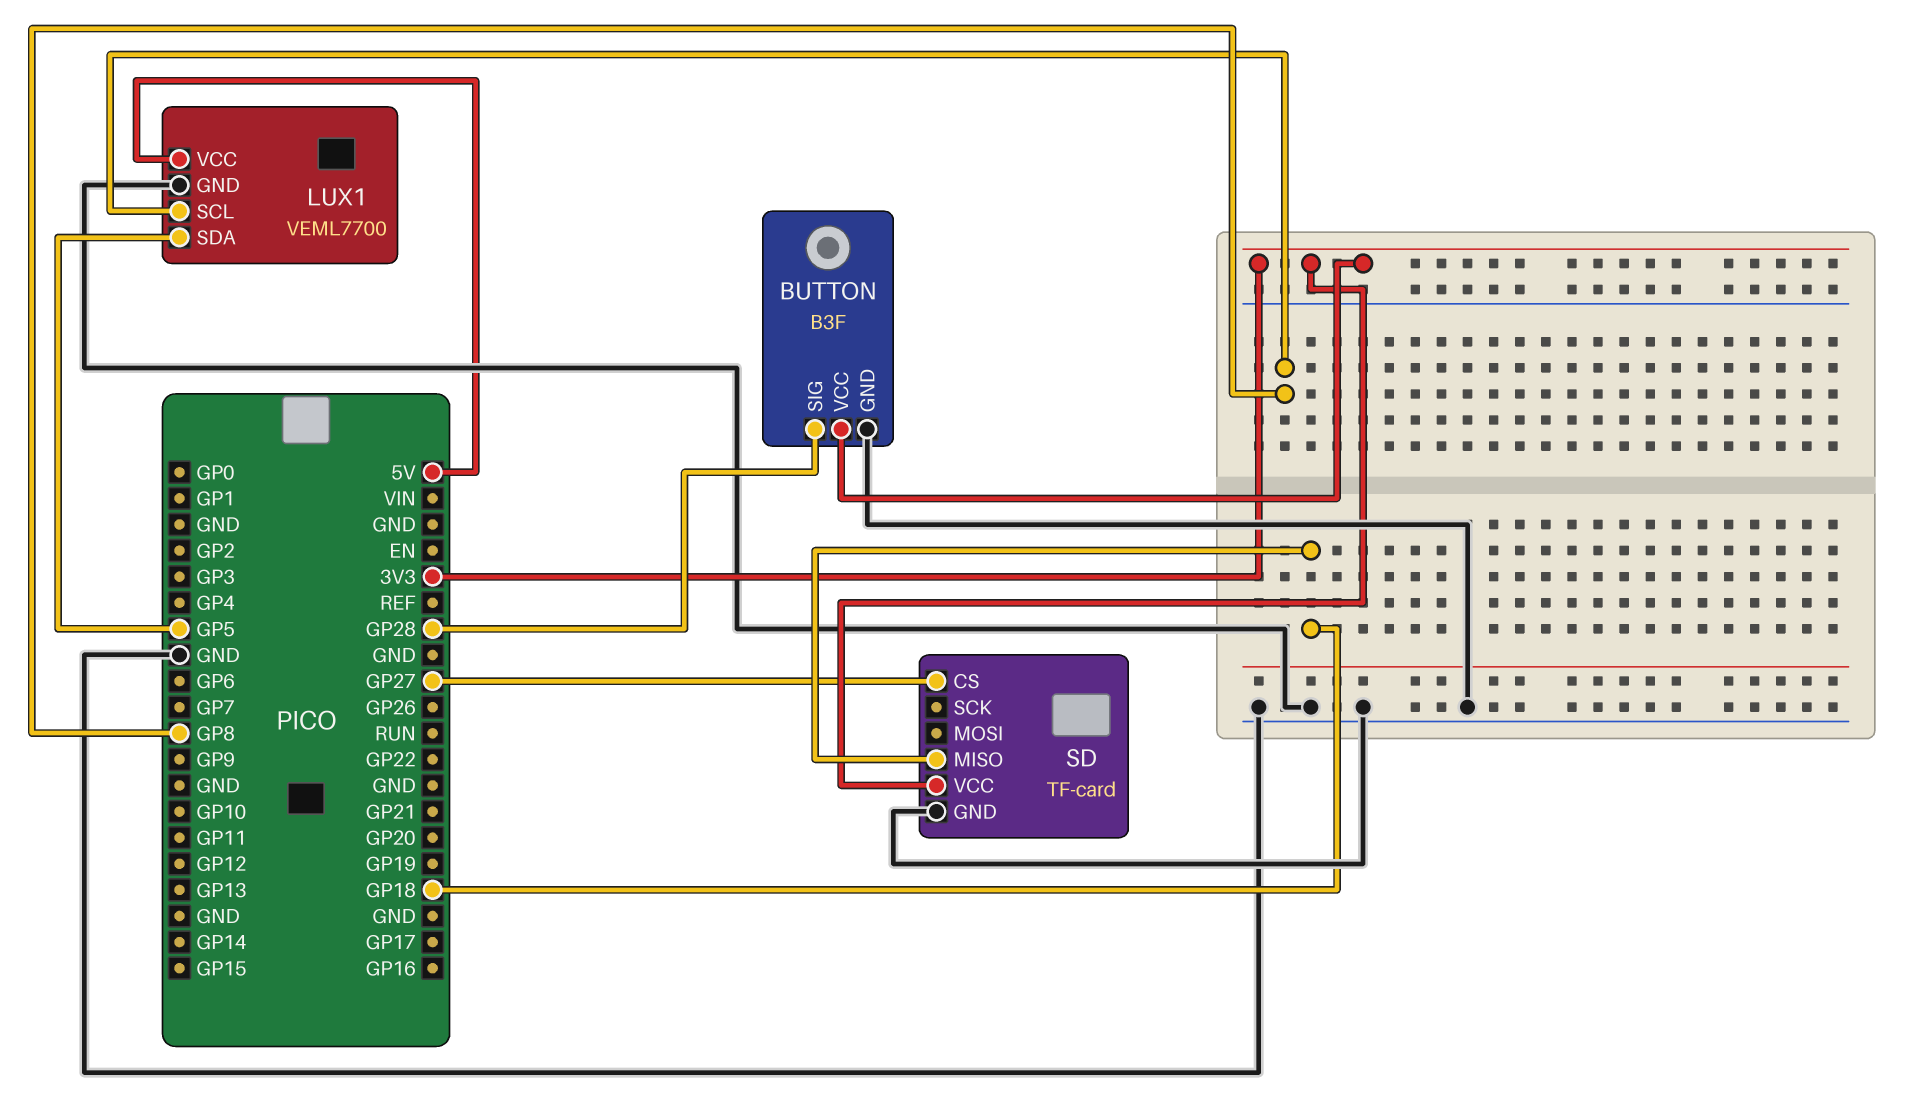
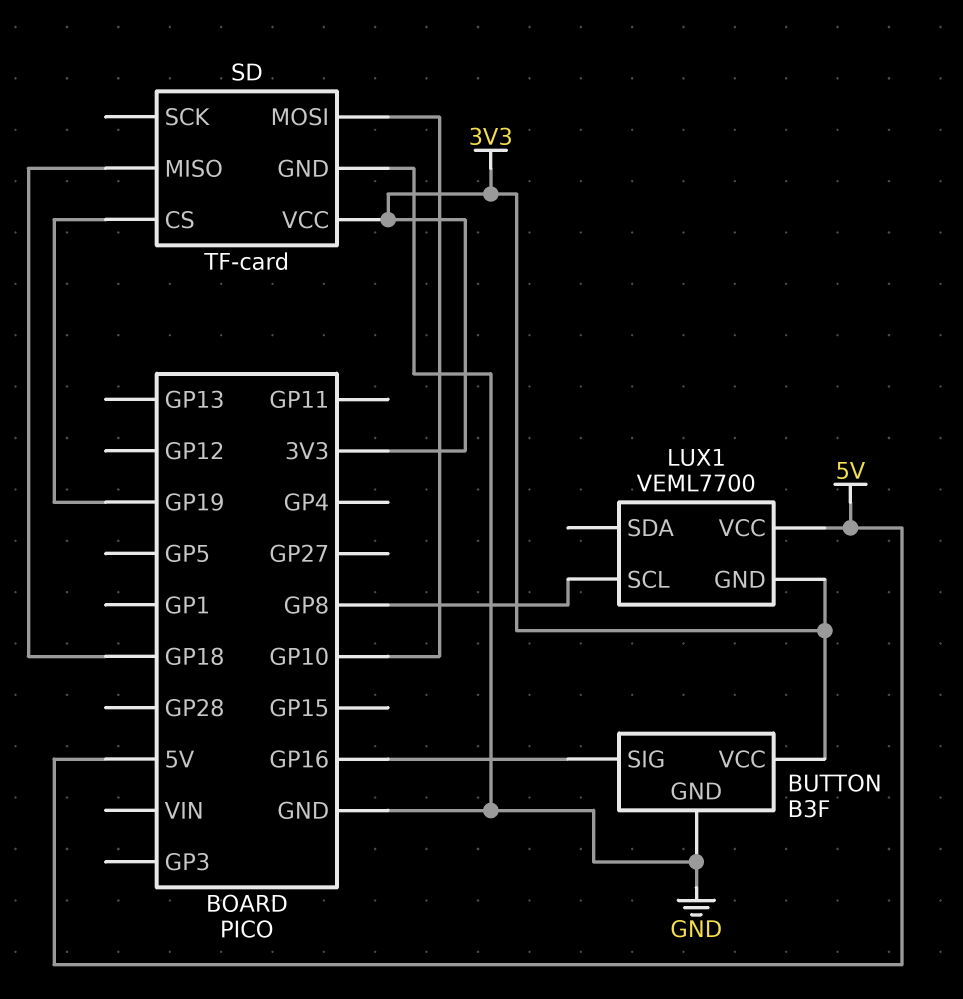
BUTTON pin SIG: GP28 -> GP16
LUX1 pin GND: GND -> 3V3
LUX1 pin SDA: GP5 -> none
SD pin CS: GP27 -> GP19
SD pin MOSI: none -> GP10

